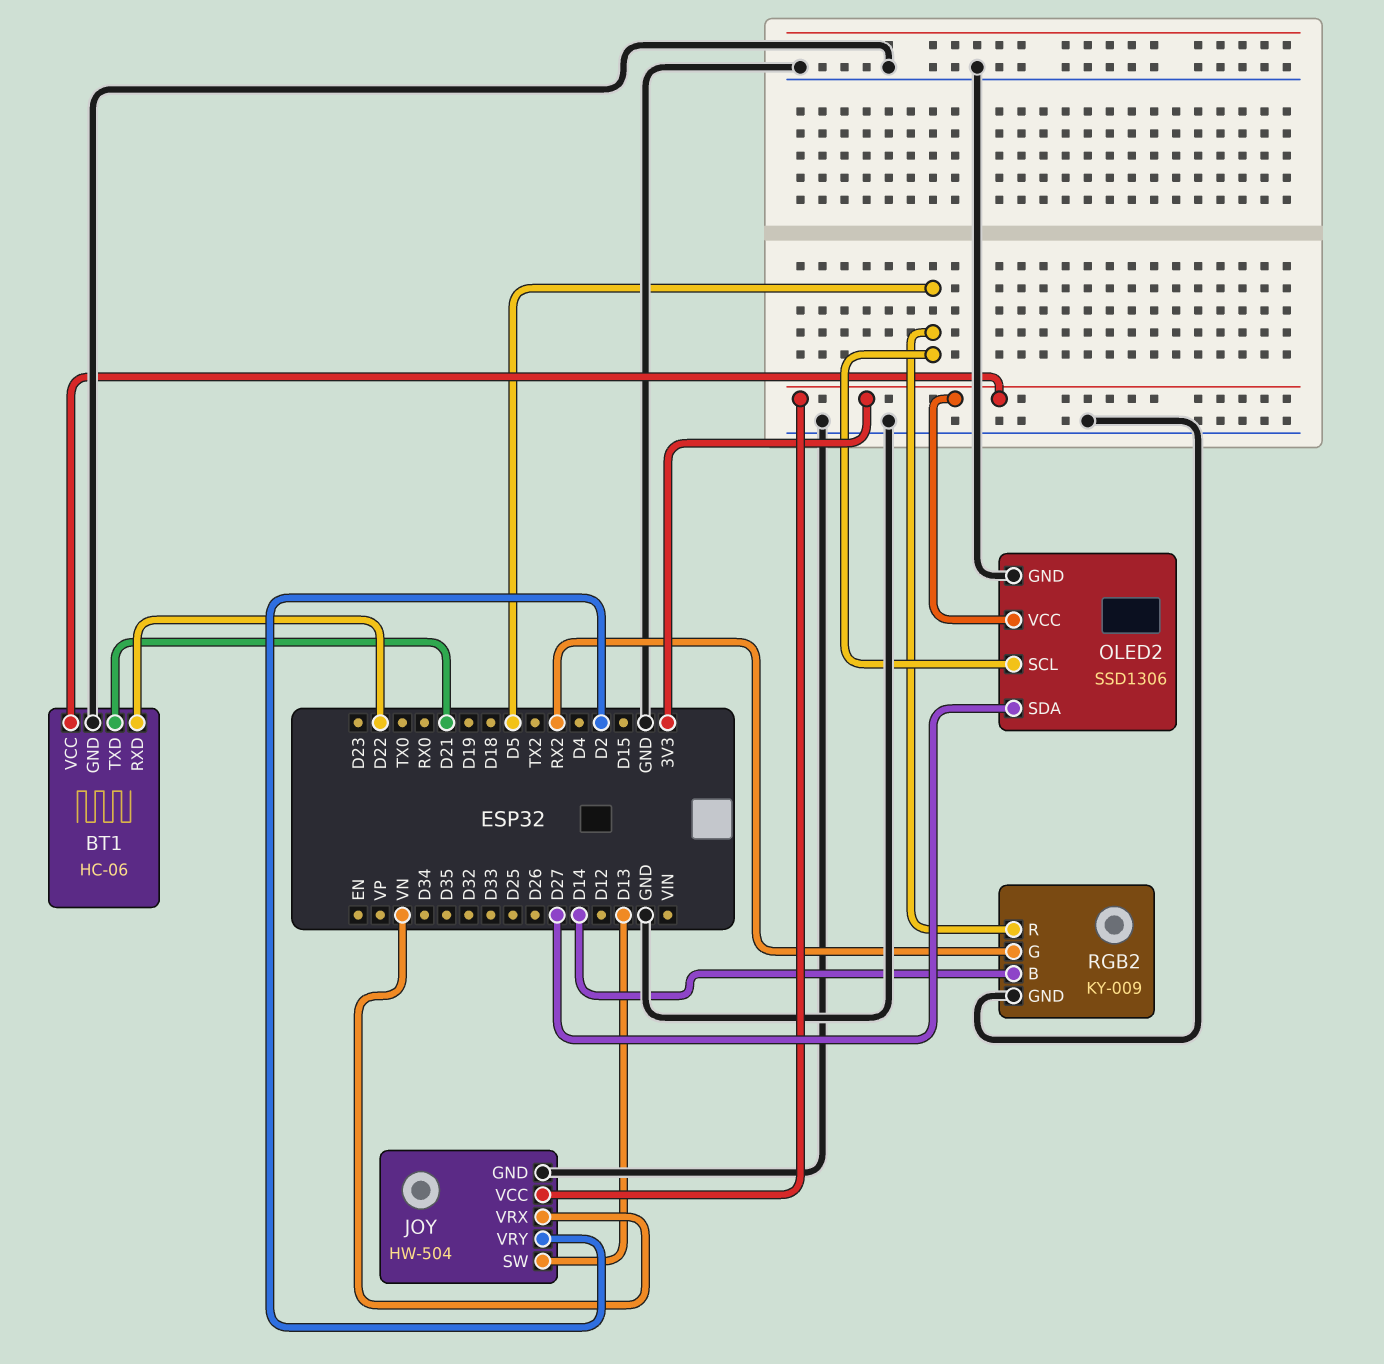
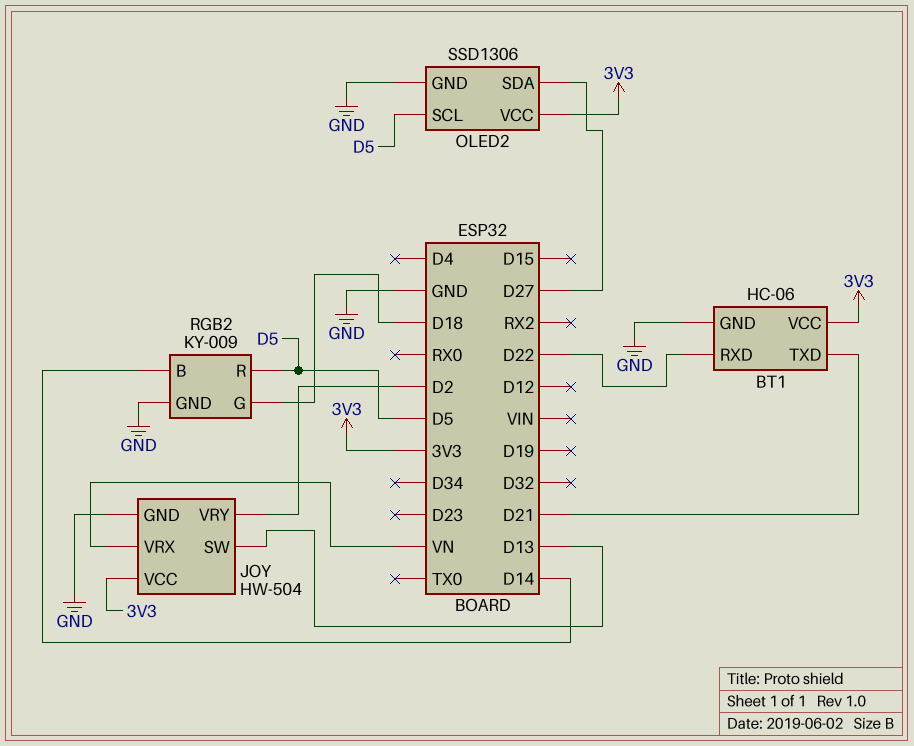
RGB2 pin G: RX2 -> D18

